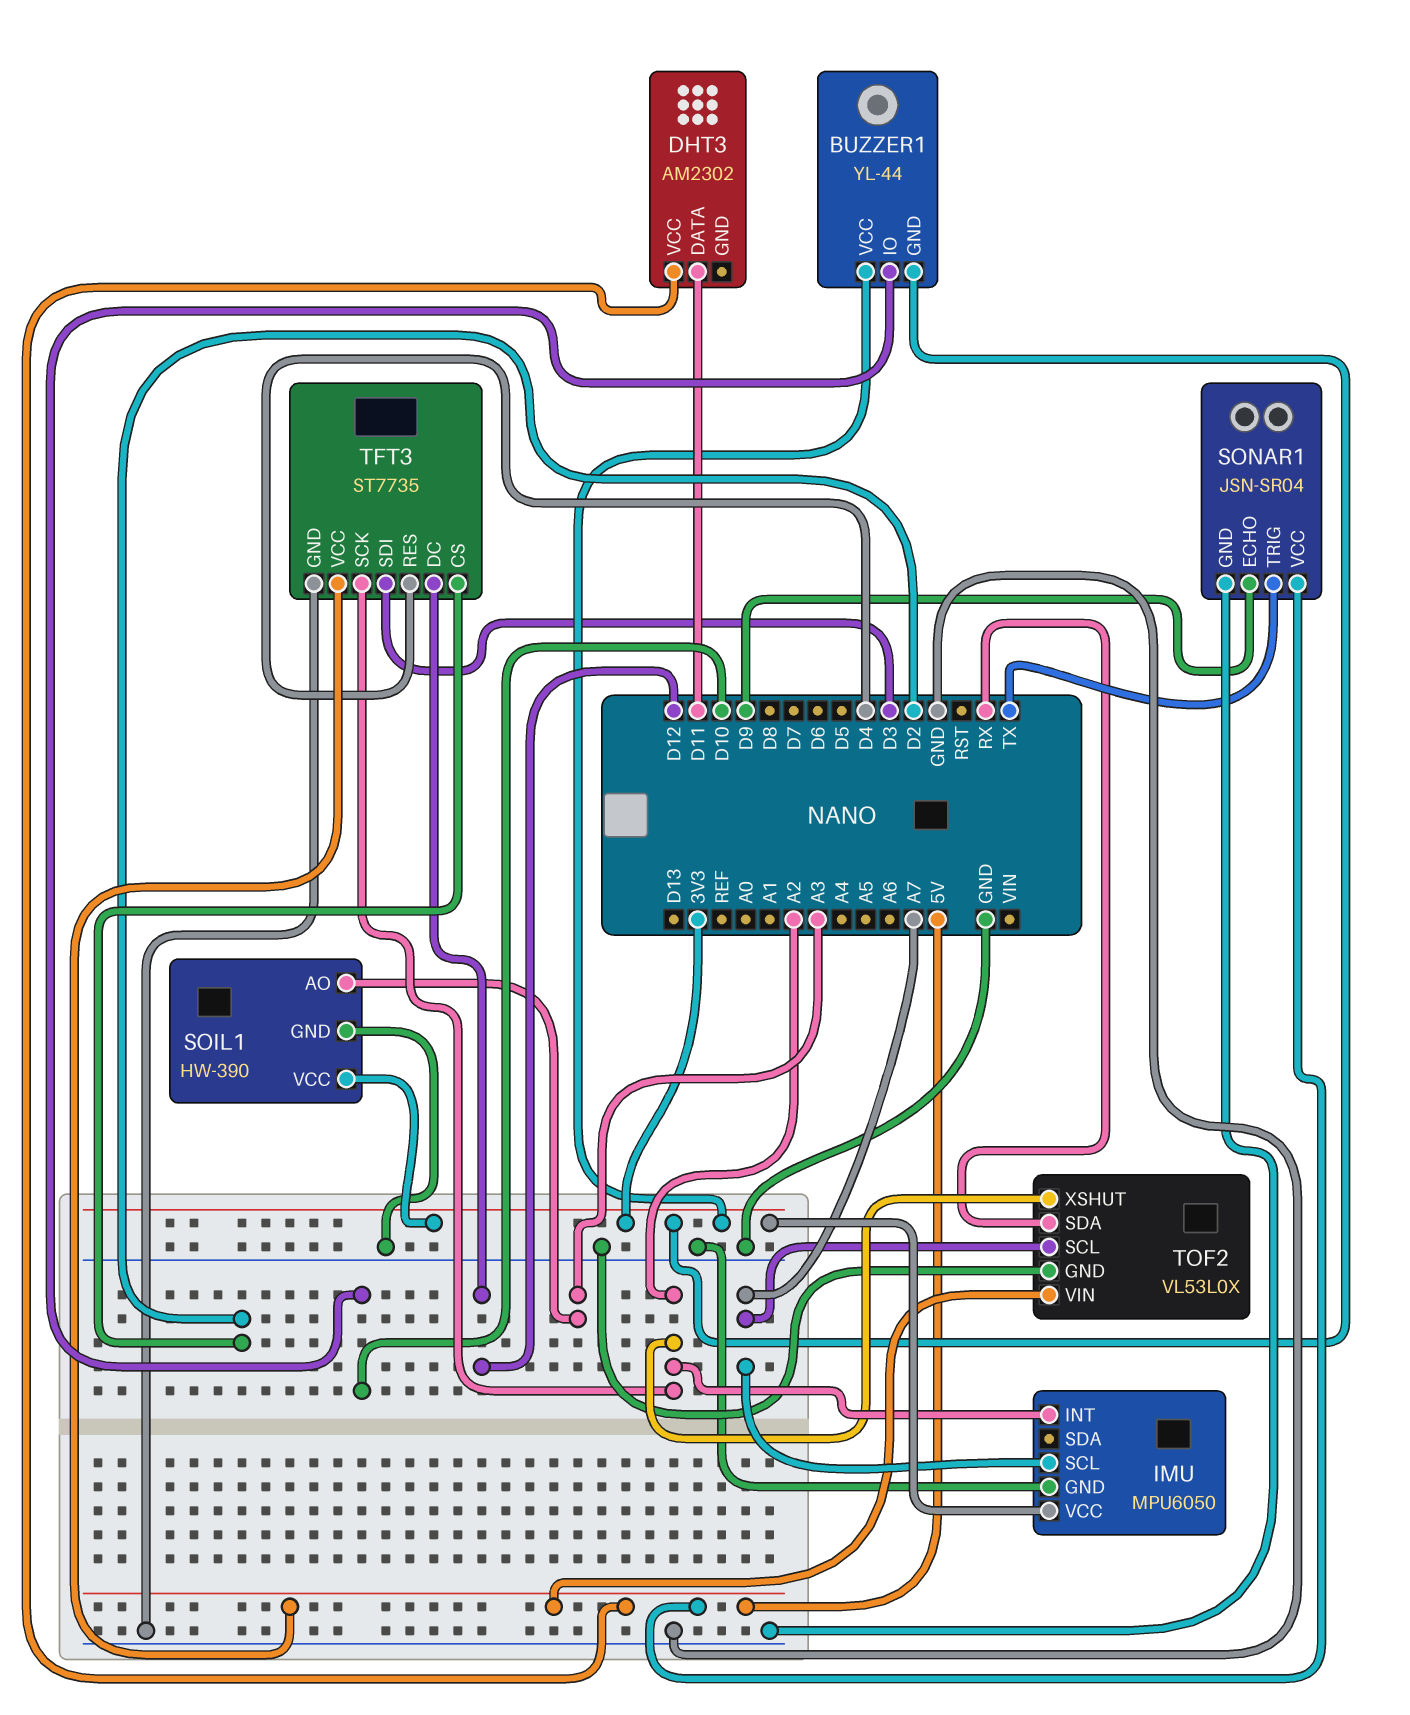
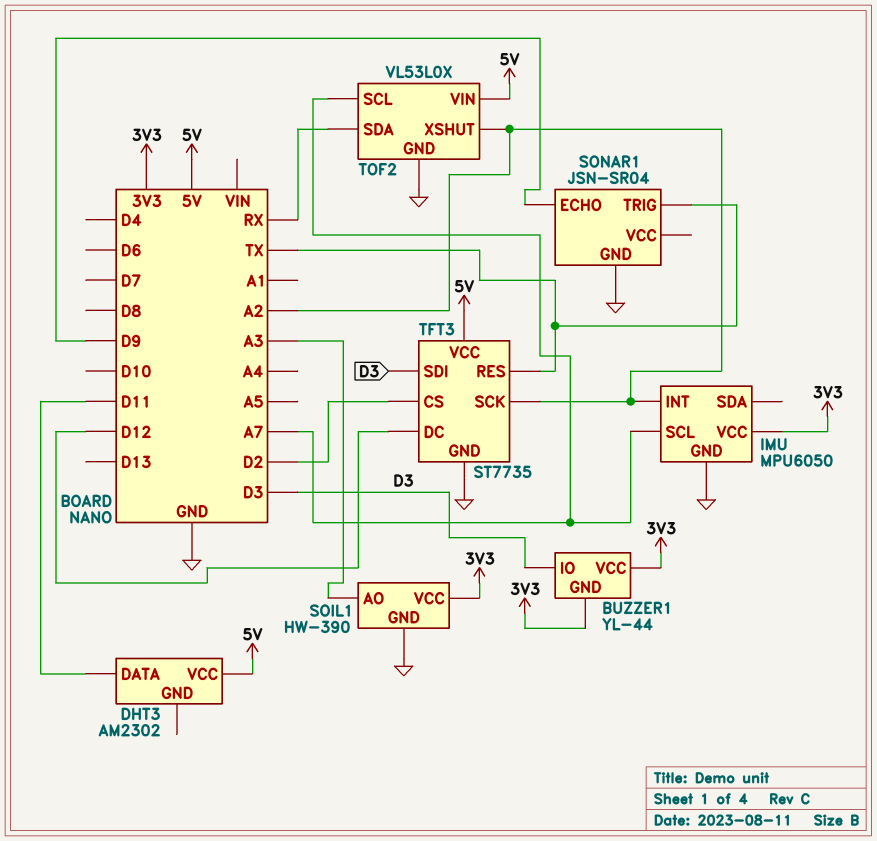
BUZZER1 pin IO: D10 -> D3
SONAR1 pin VCC: 5V -> none
TFT3 pin RES: D4 -> TX

